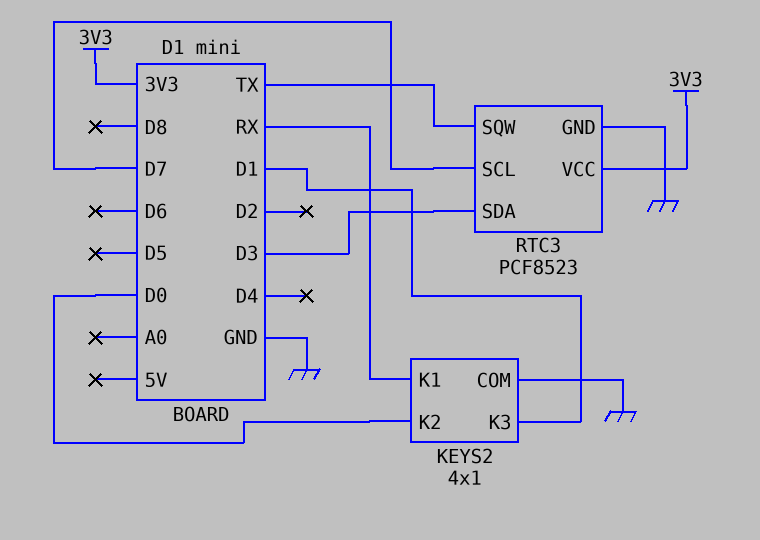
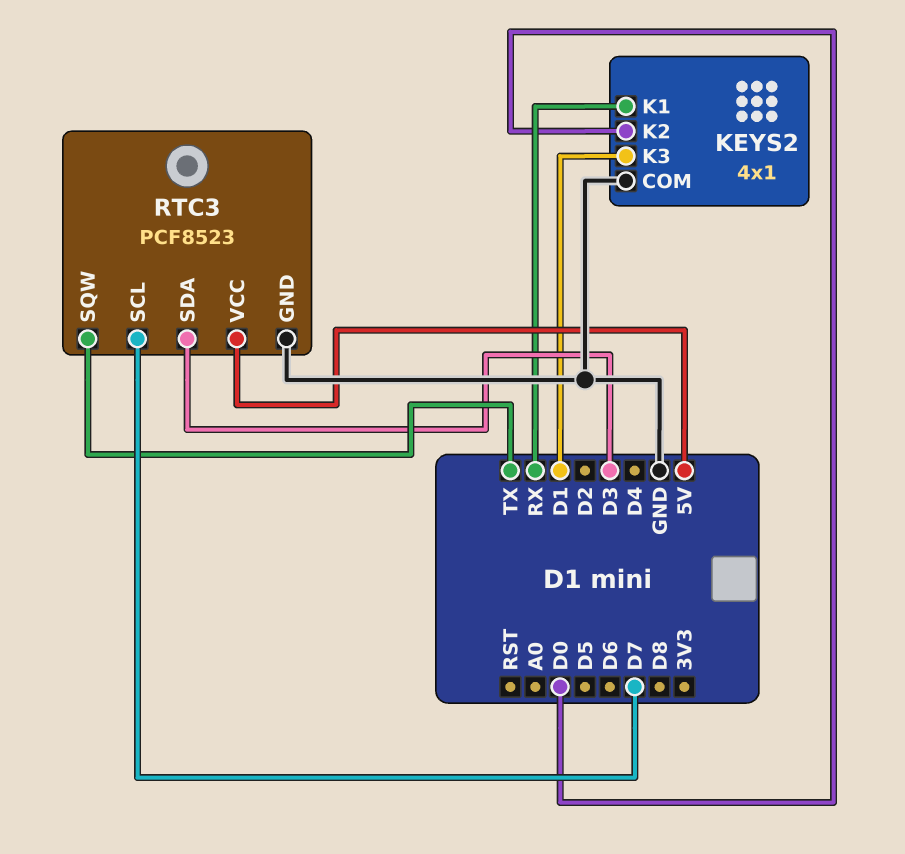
RTC3 pin VCC: 3V3 -> 5V

